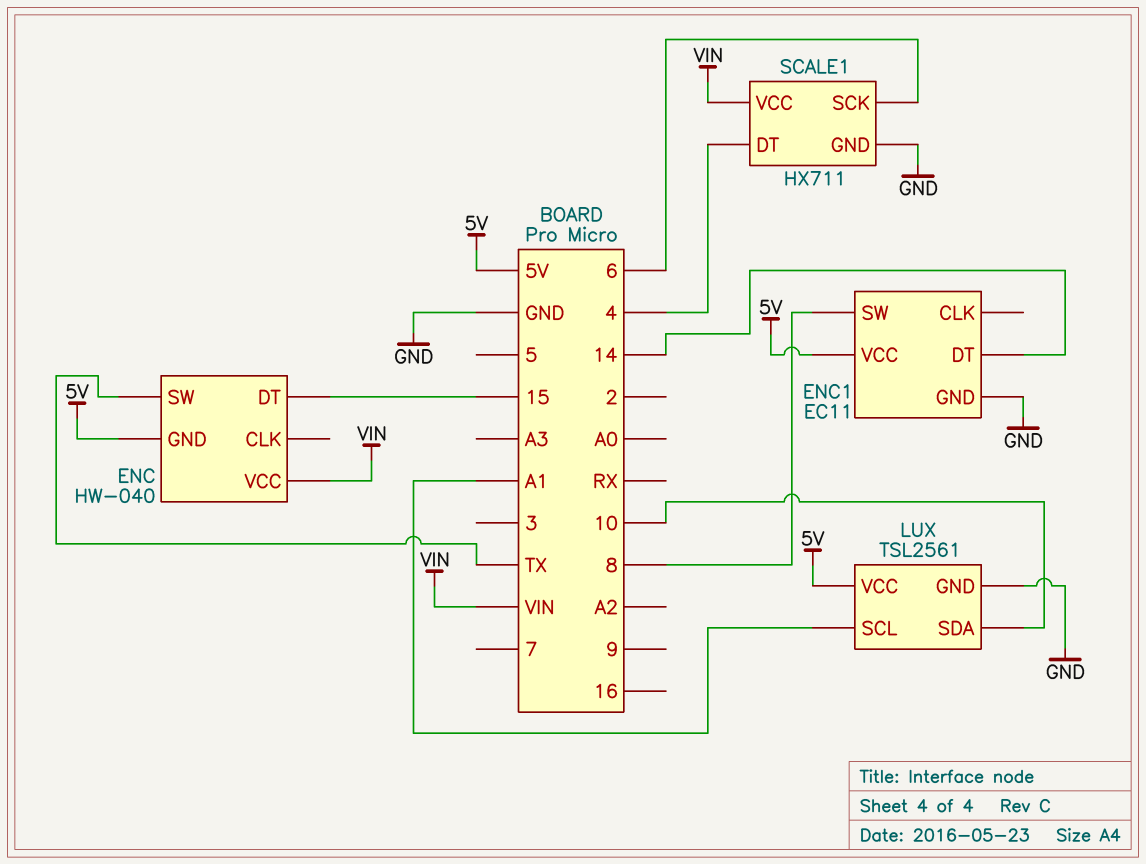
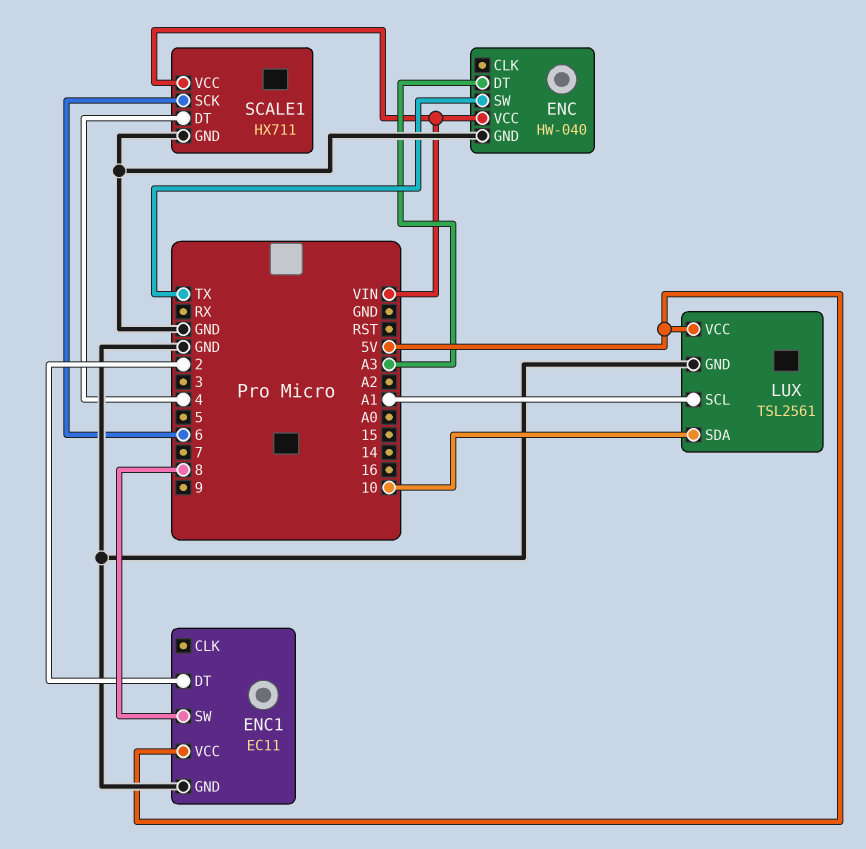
ENC pin DT: 15 -> A3
ENC pin GND: 5V -> GND
ENC1 pin DT: 14 -> 2

